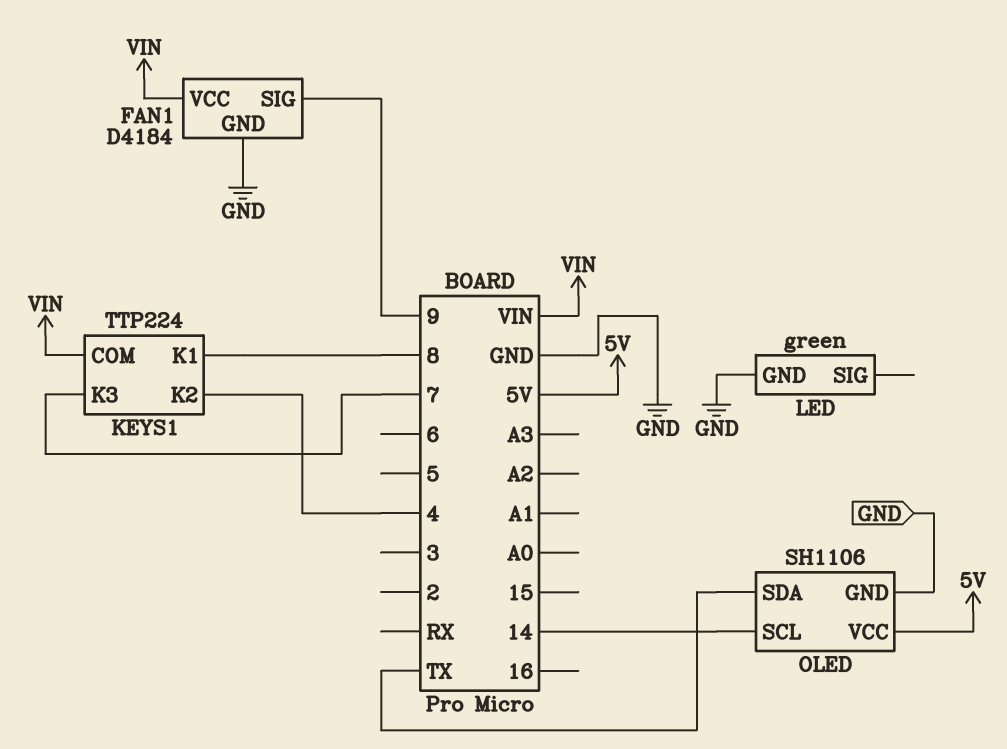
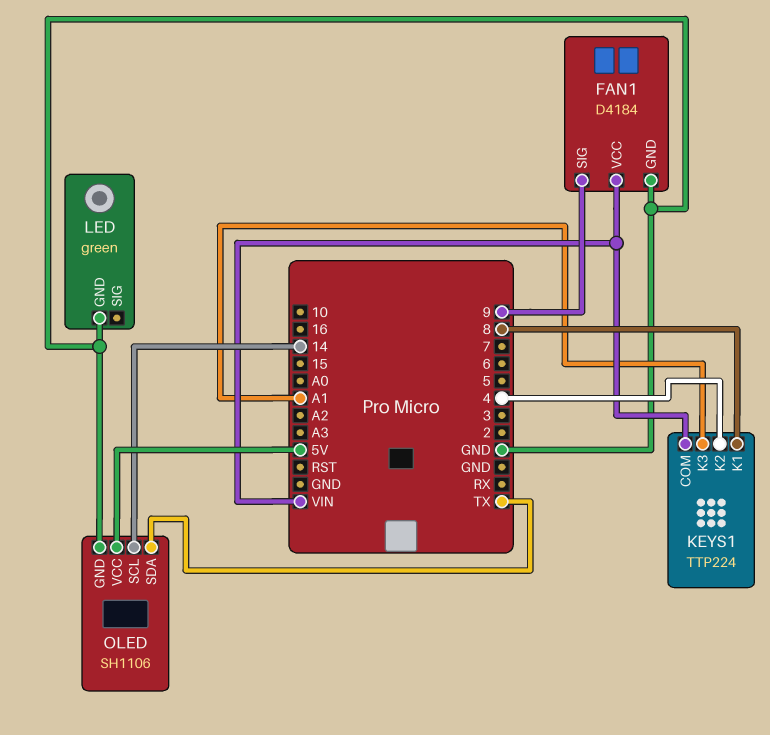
KEYS1 pin K3: 7 -> A1

